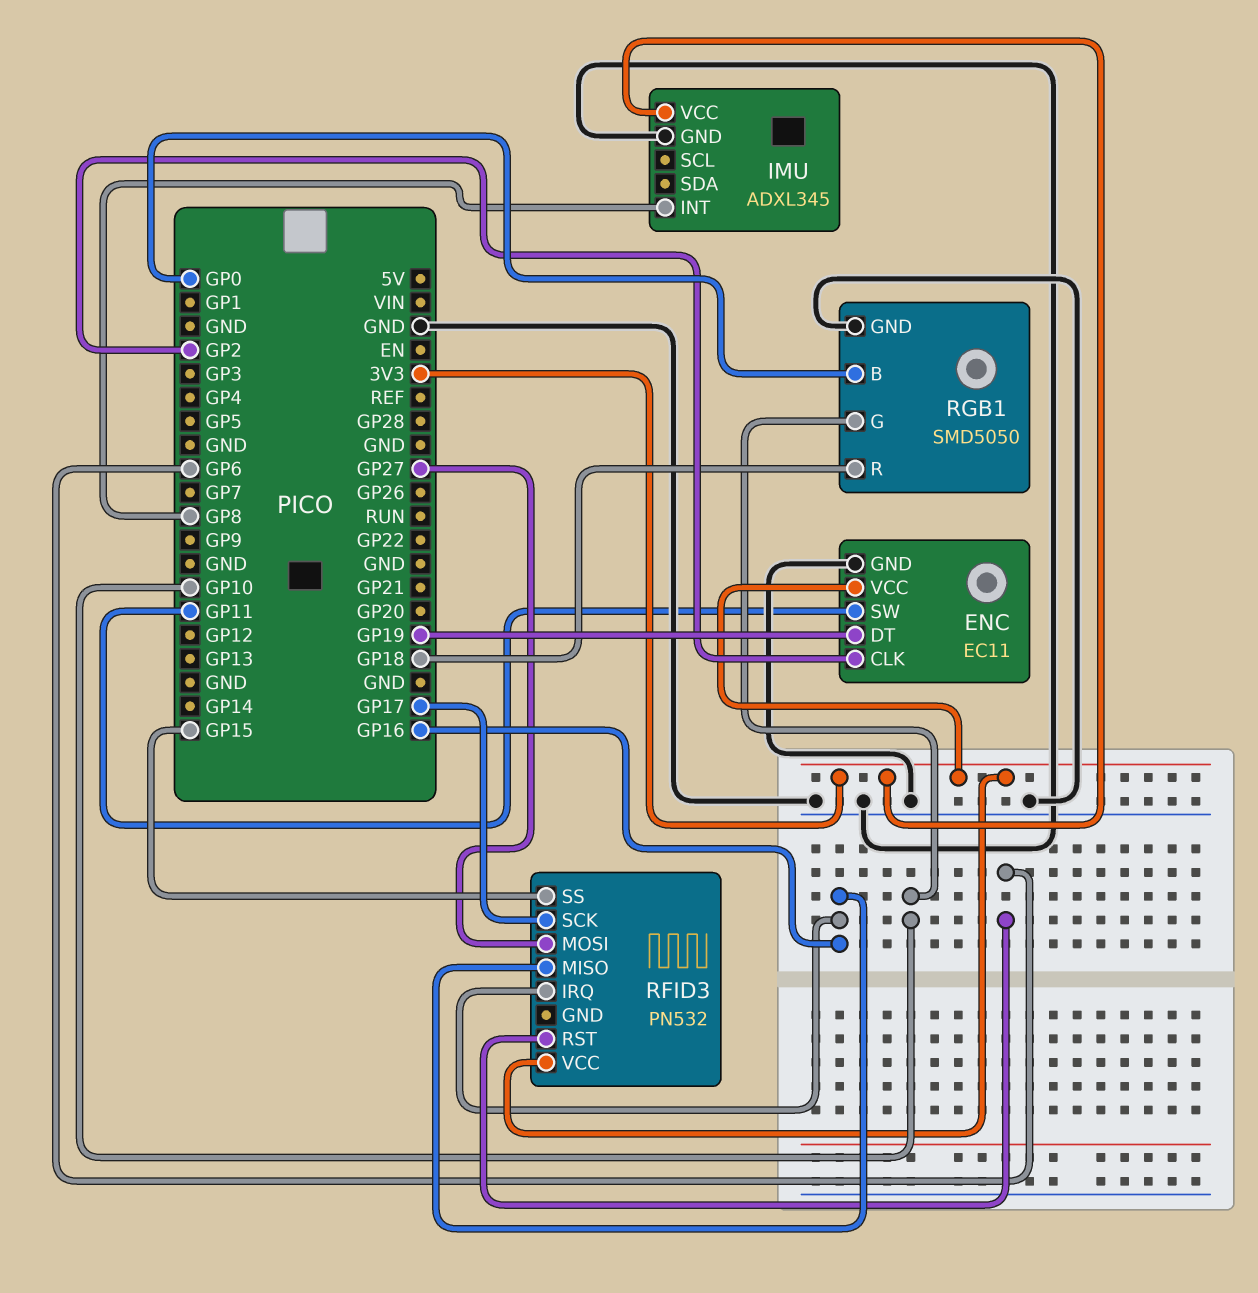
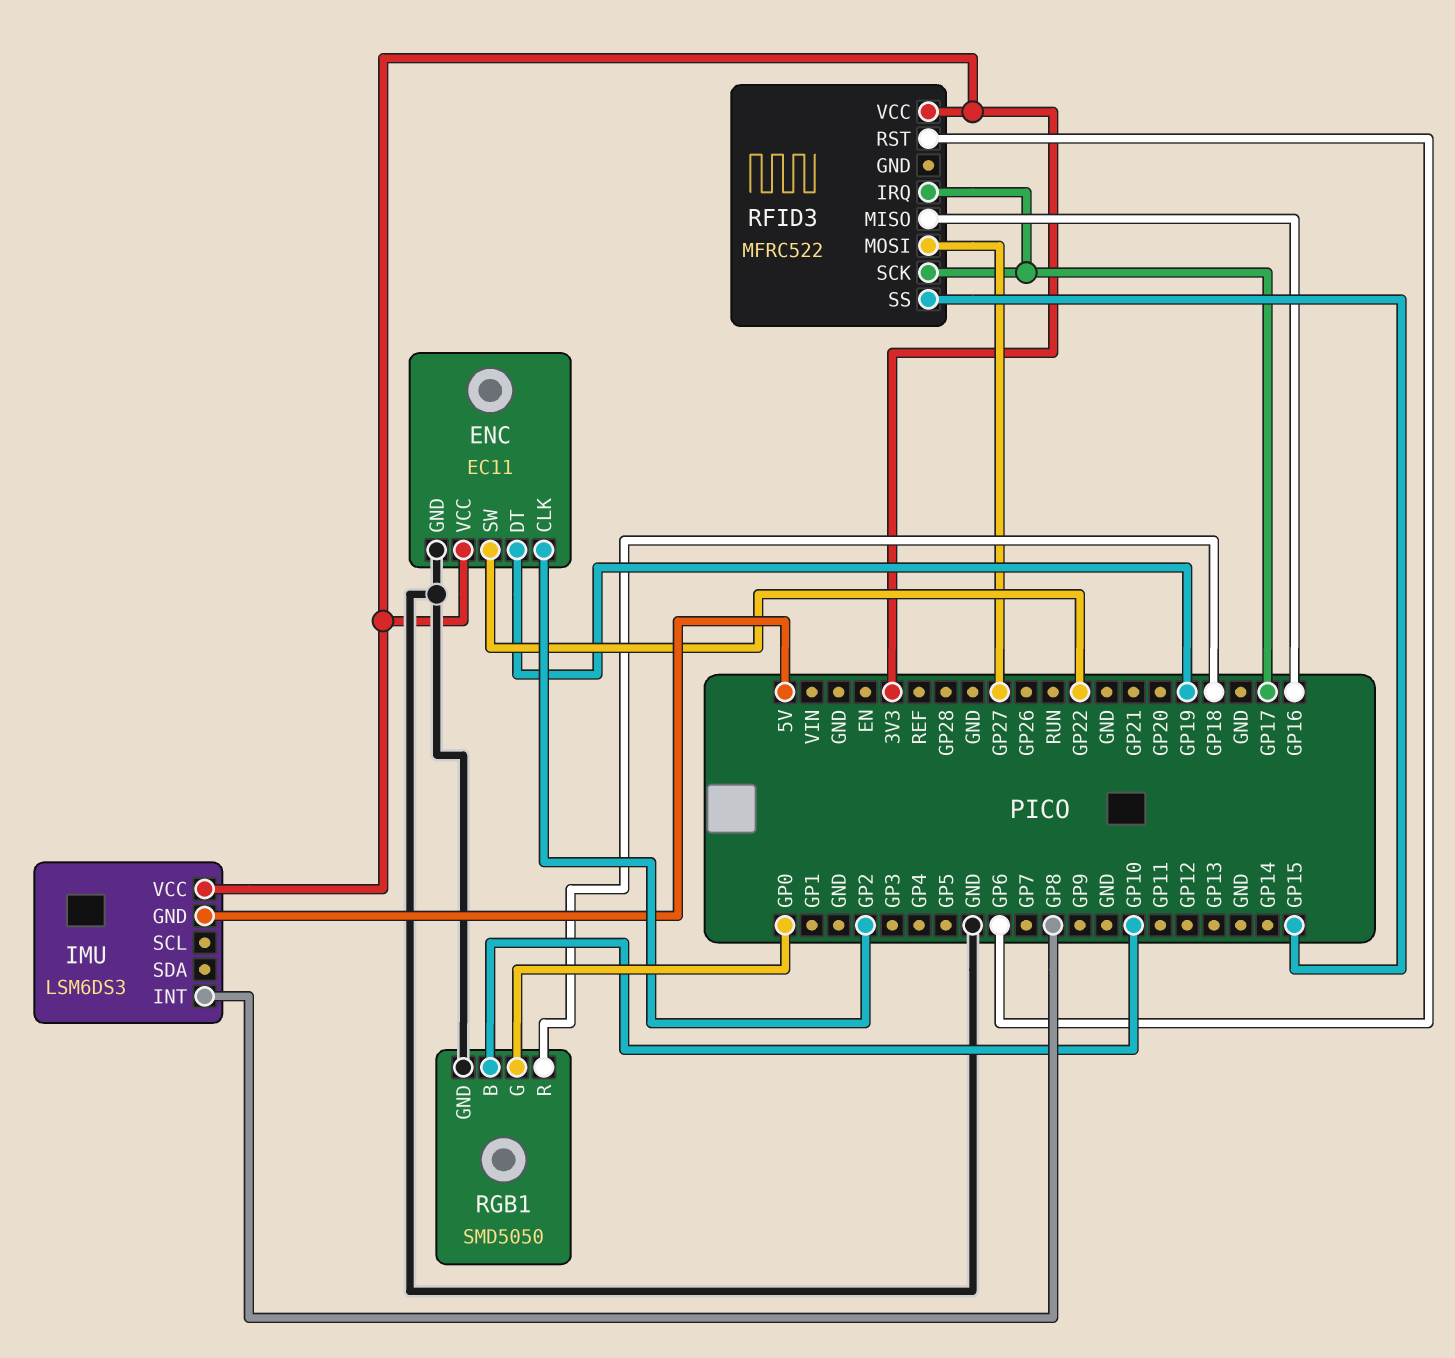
ENC pin SW: GP11 -> GP22
IMU: ADXL345 -> LSM6DS3
IMU pin GND: GND -> 5V
RFID3: PN532 -> MFRC522
RFID3 pin IRQ: GP16 -> GP17
RGB1 pin B: GP0 -> GP10
RGB1 pin G: GP10 -> GP0

